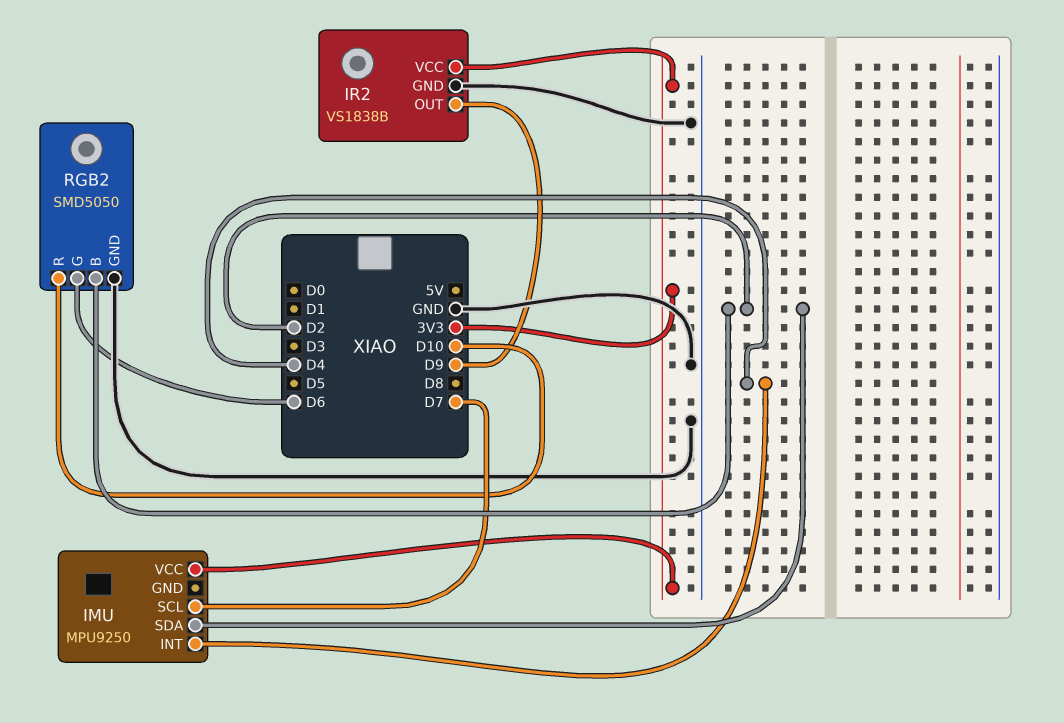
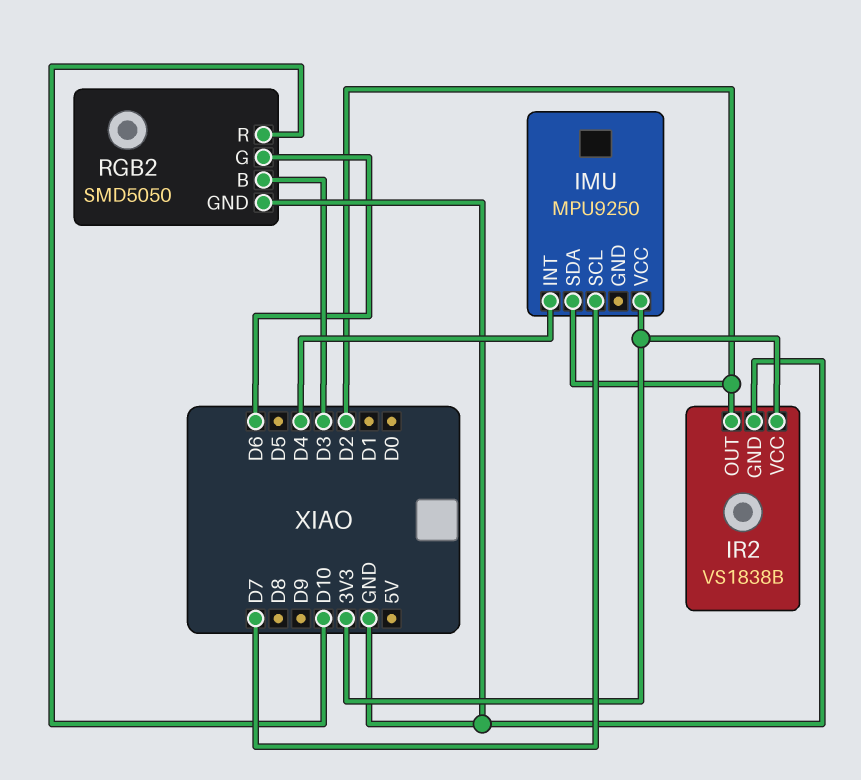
IR2 pin OUT: D9 -> D2
RGB2 pin B: D2 -> D3

